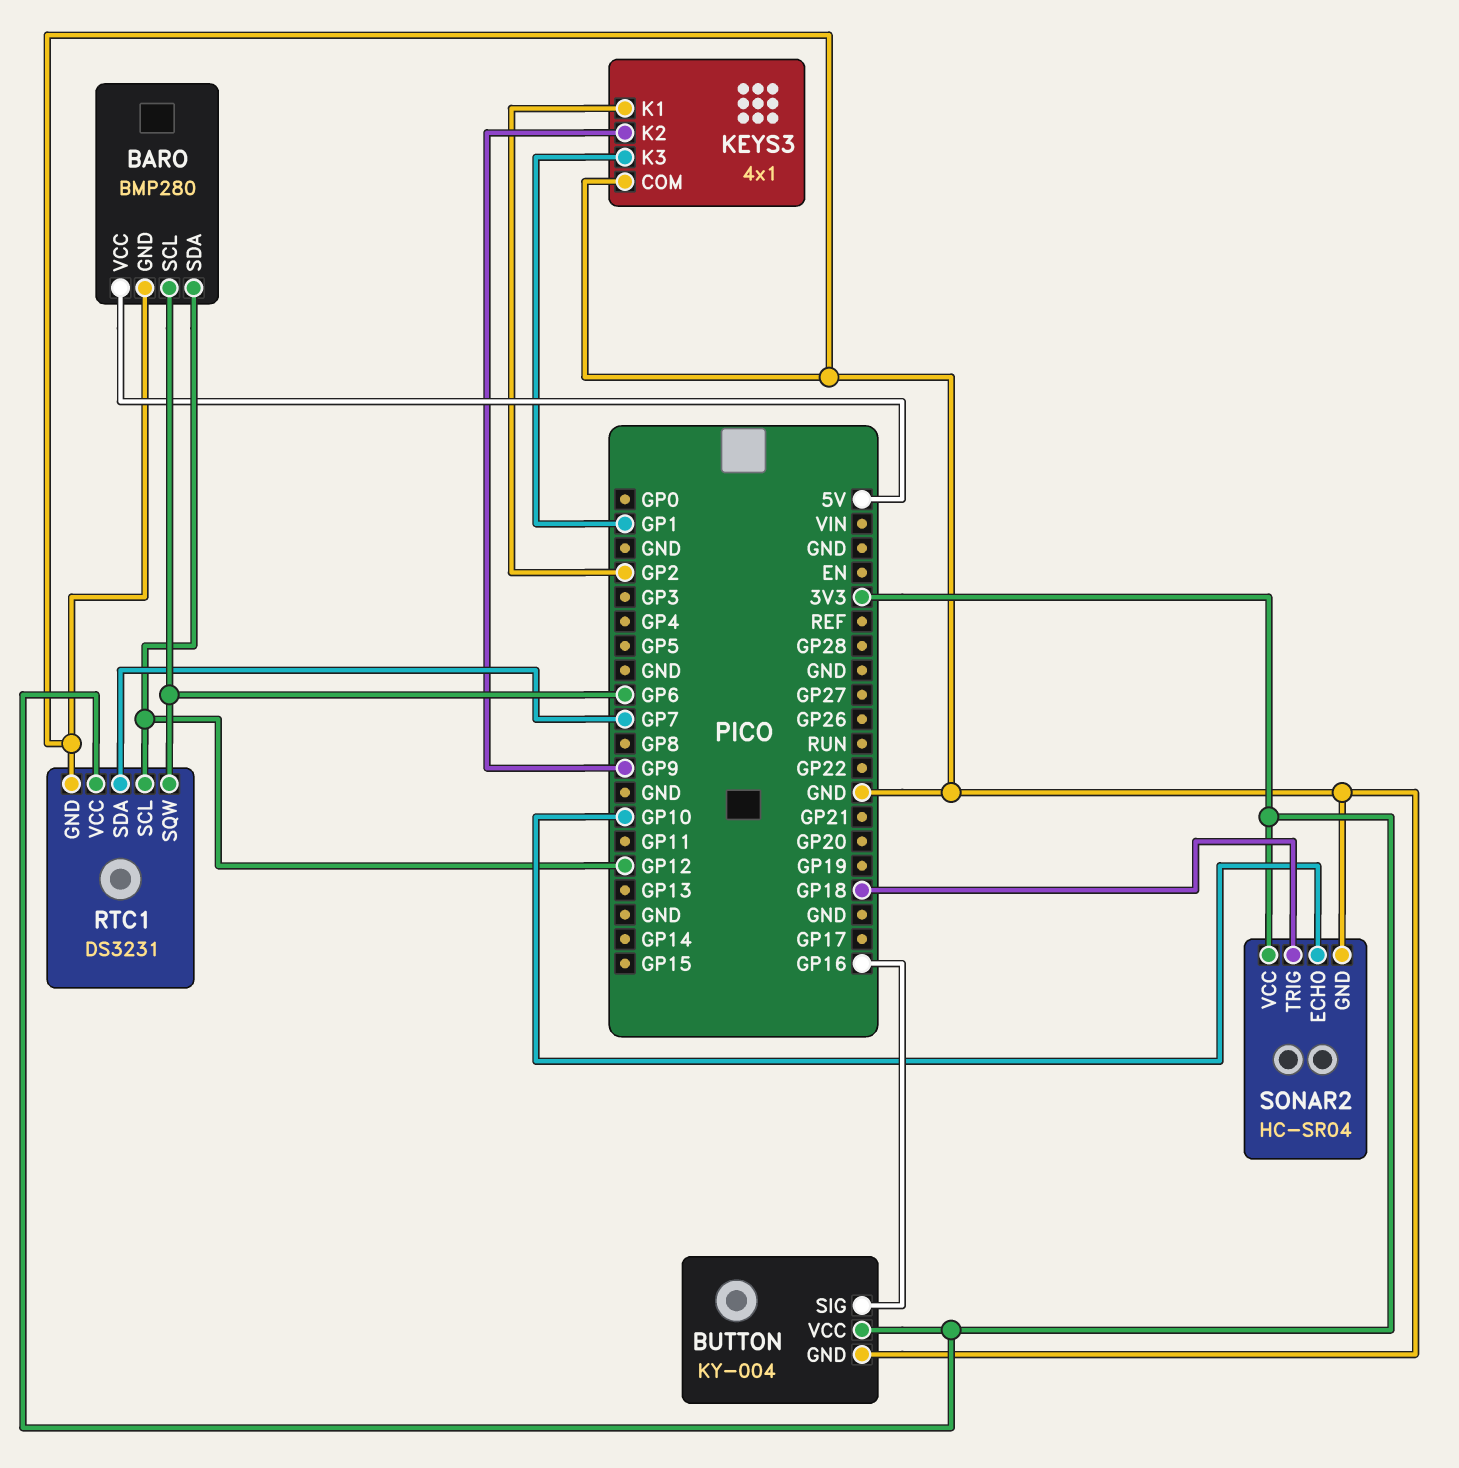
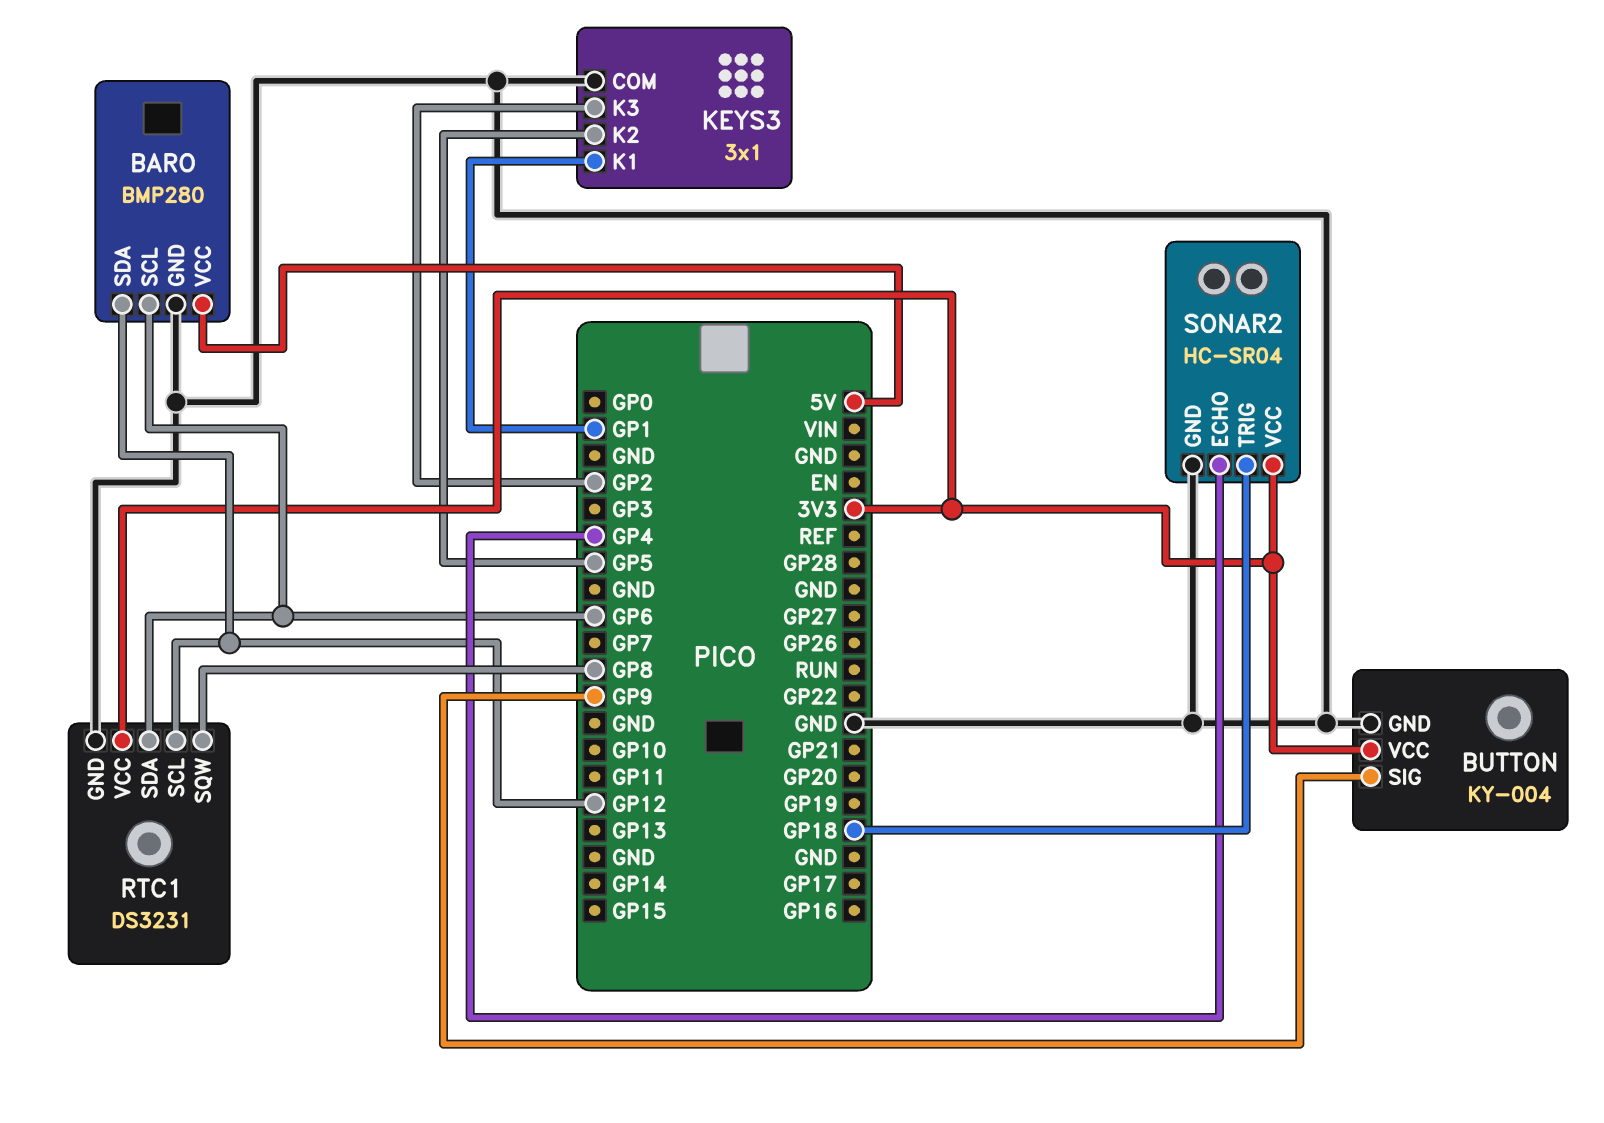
BUTTON pin SIG: GP16 -> GP9
KEYS3: 4x1 -> 3x1
KEYS3 pin K1: GP2 -> GP1
KEYS3 pin K2: GP9 -> GP5
KEYS3 pin K3: GP1 -> GP2
RTC1 pin SDA: GP7 -> GP6
RTC1 pin SQW: GP6 -> GP8
SONAR2 pin ECHO: GP10 -> GP4

